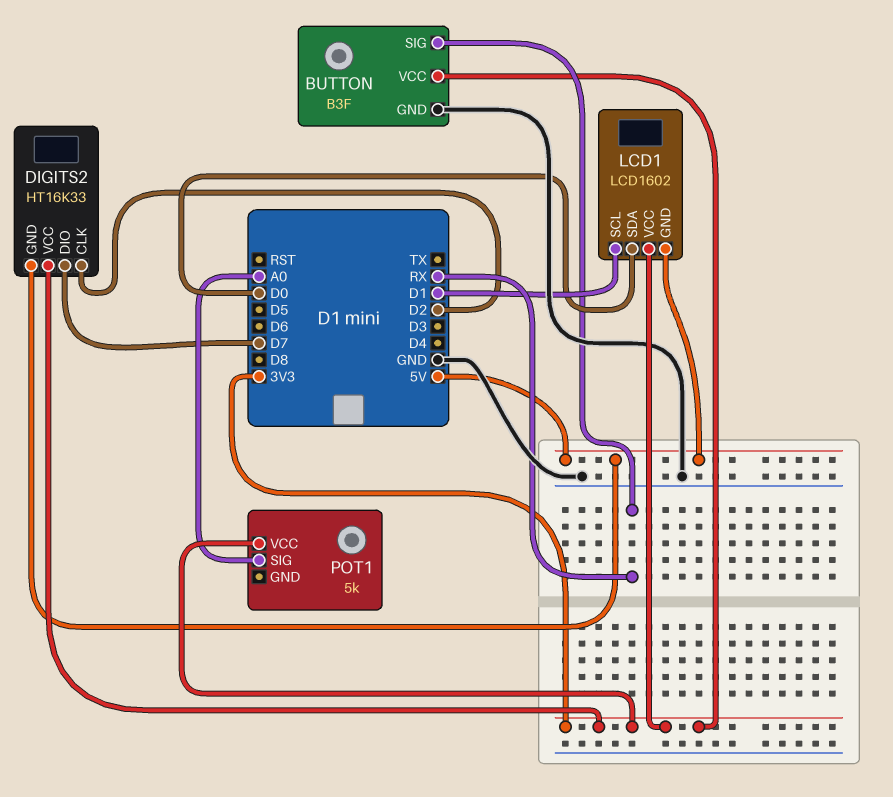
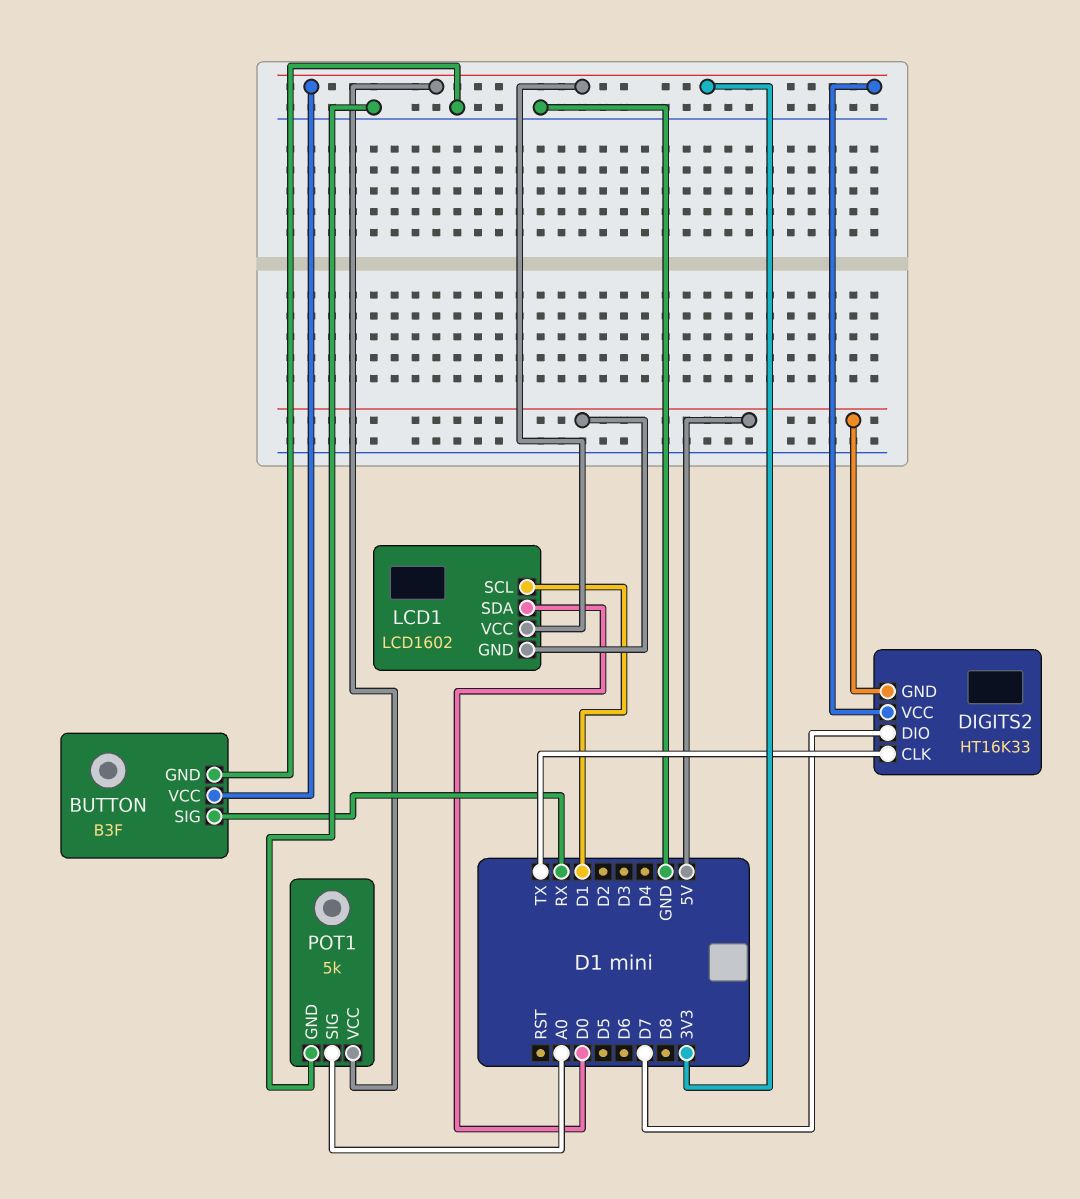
DIGITS2 pin CLK: D2 -> TX
POT1 pin GND: none -> GND

